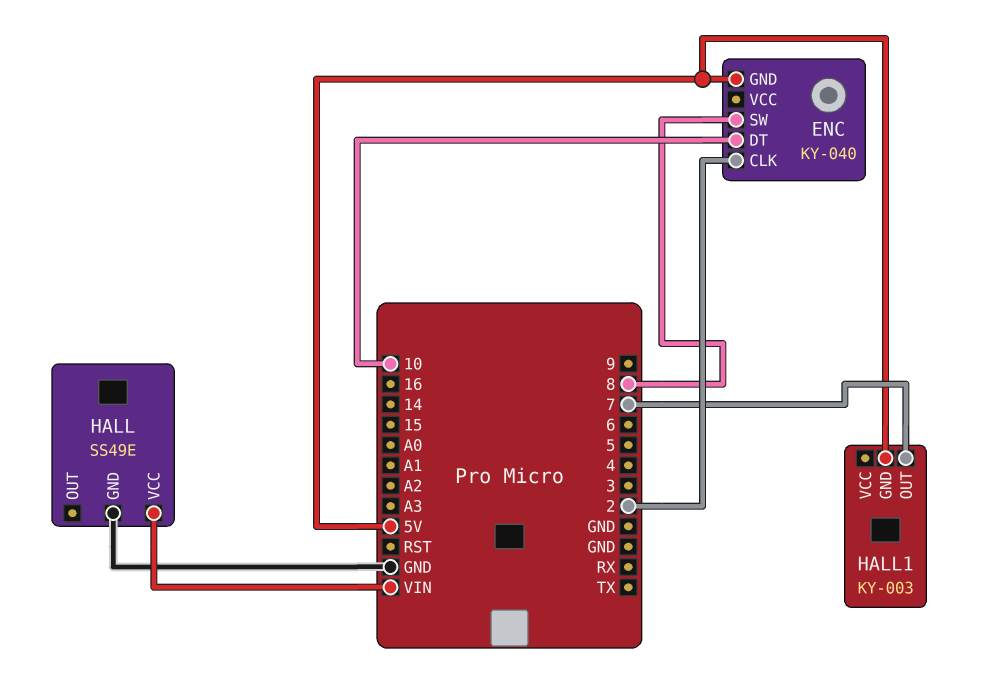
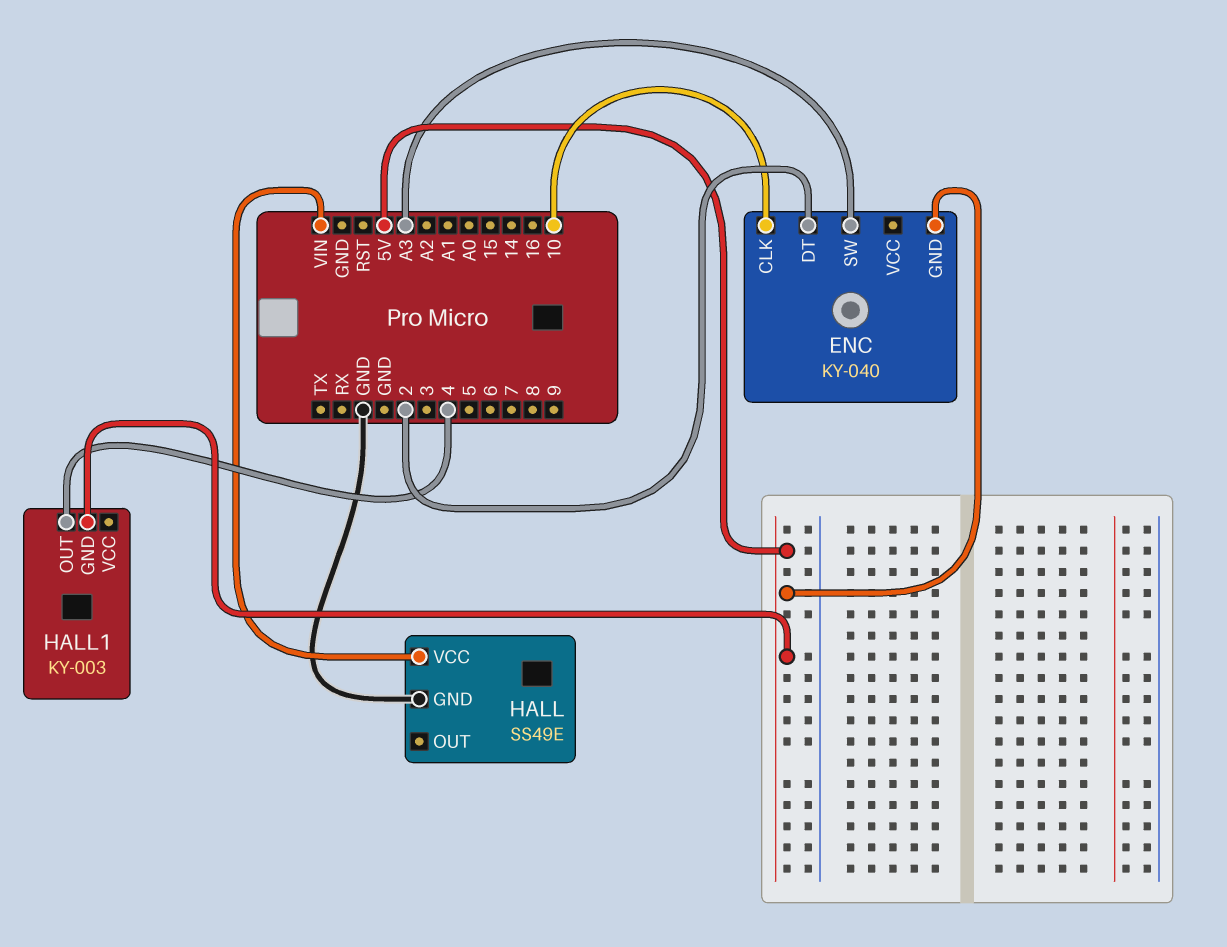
ENC pin CLK: 2 -> 10
ENC pin DT: 10 -> 2
ENC pin SW: 8 -> A3
HALL1 pin OUT: 7 -> 4

